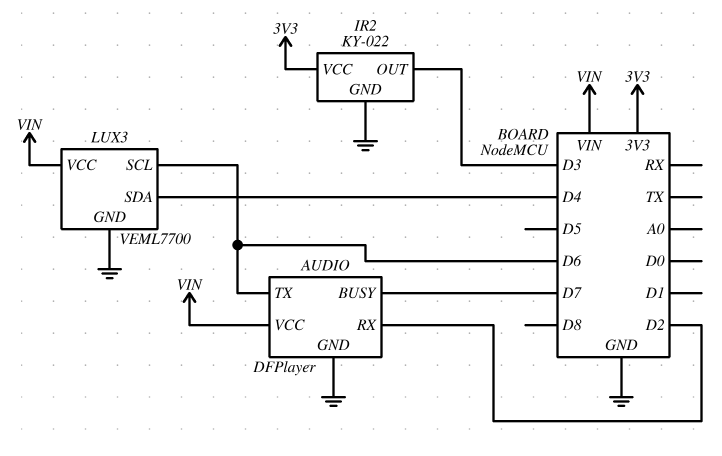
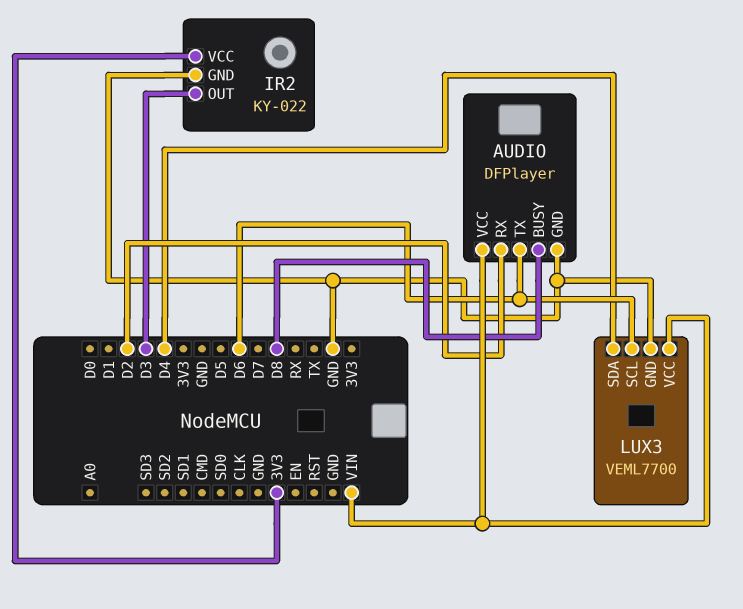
AUDIO pin BUSY: D7 -> D8

